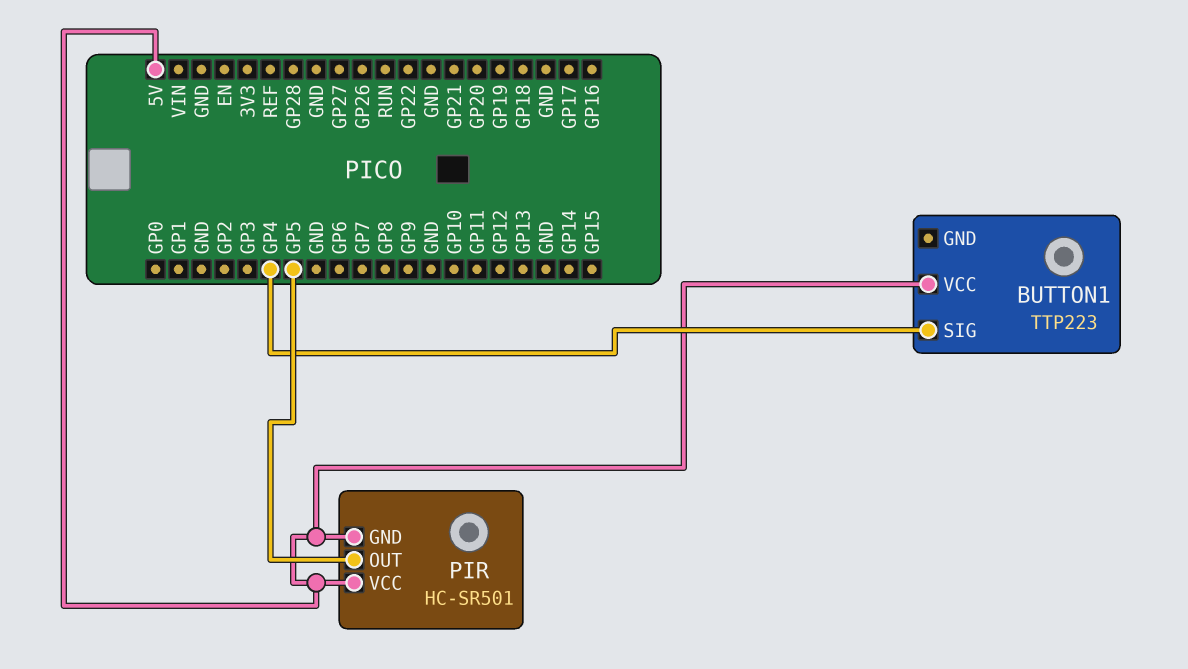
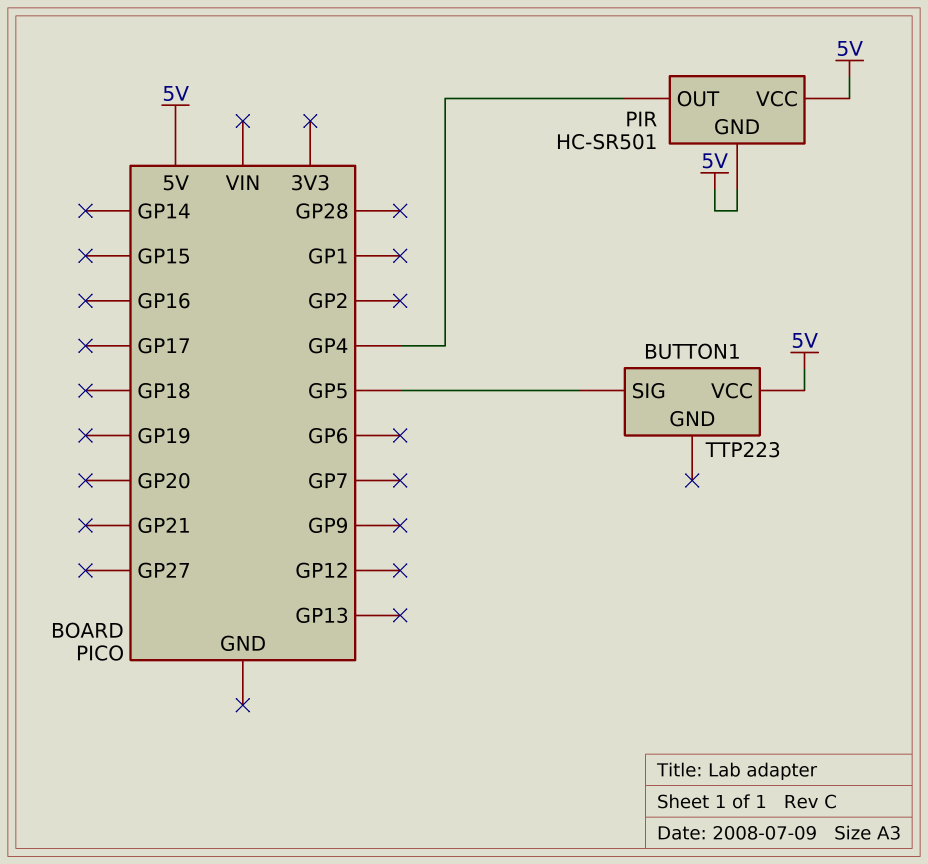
BUTTON1 pin SIG: GP4 -> GP5
PIR pin OUT: GP5 -> GP4

